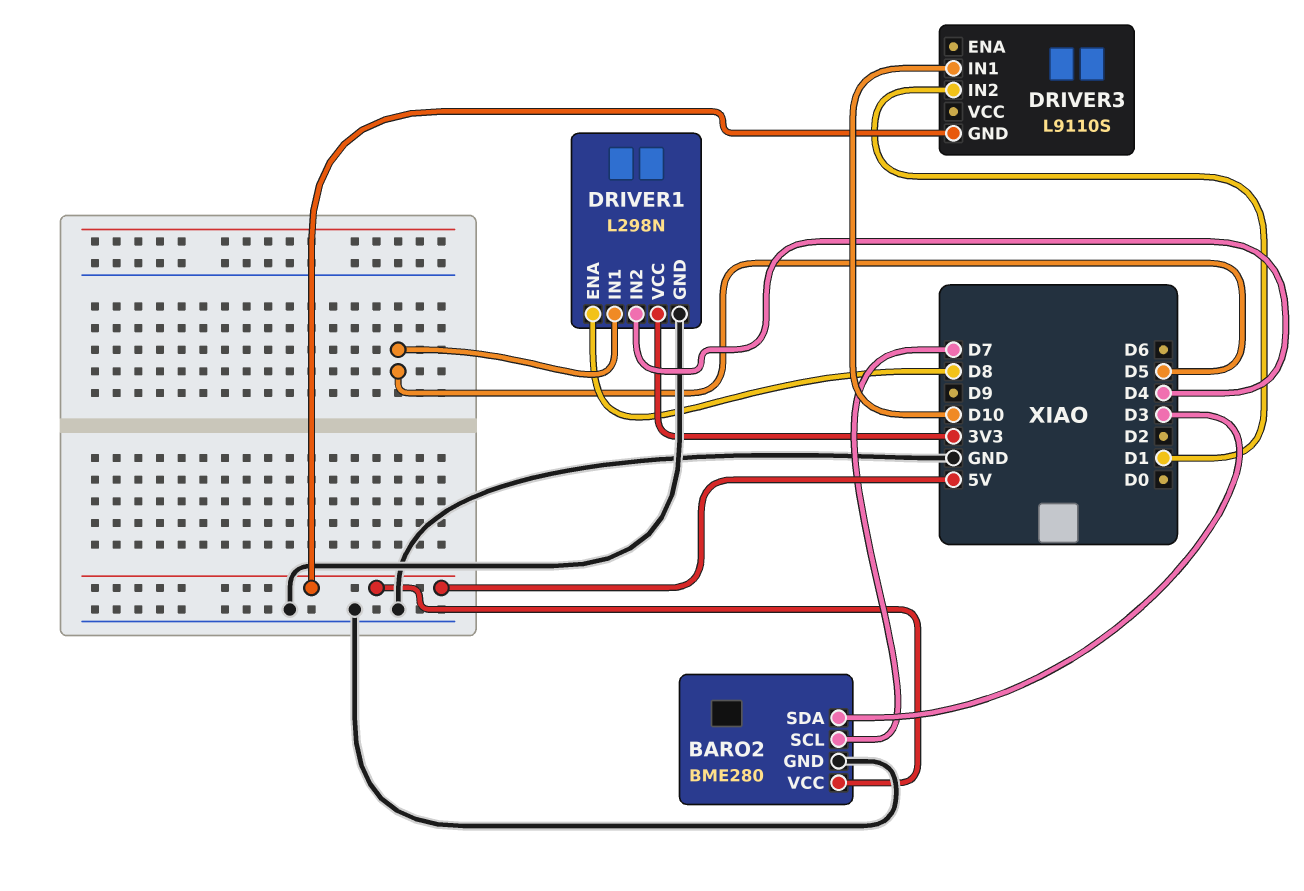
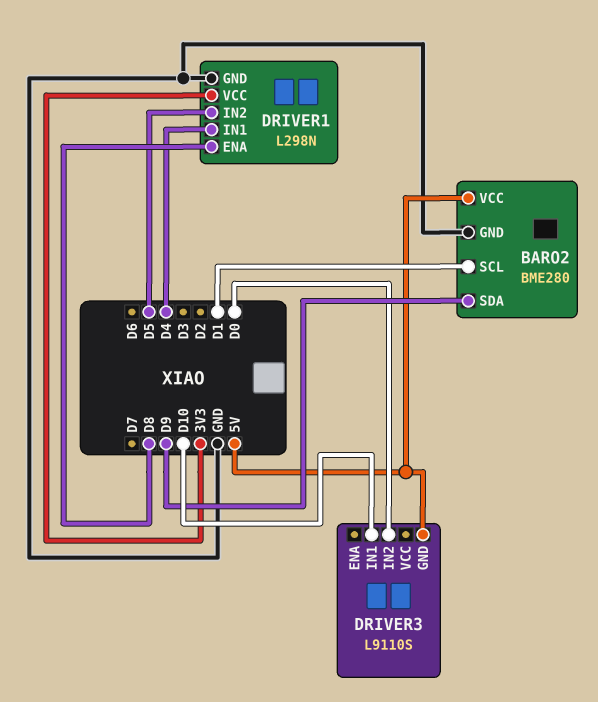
BARO2 pin SCL: D7 -> D1
BARO2 pin SDA: D3 -> D9
DRIVER1 pin IN1: D5 -> D4
DRIVER1 pin IN2: D4 -> D5
DRIVER3 pin IN2: D1 -> D0

